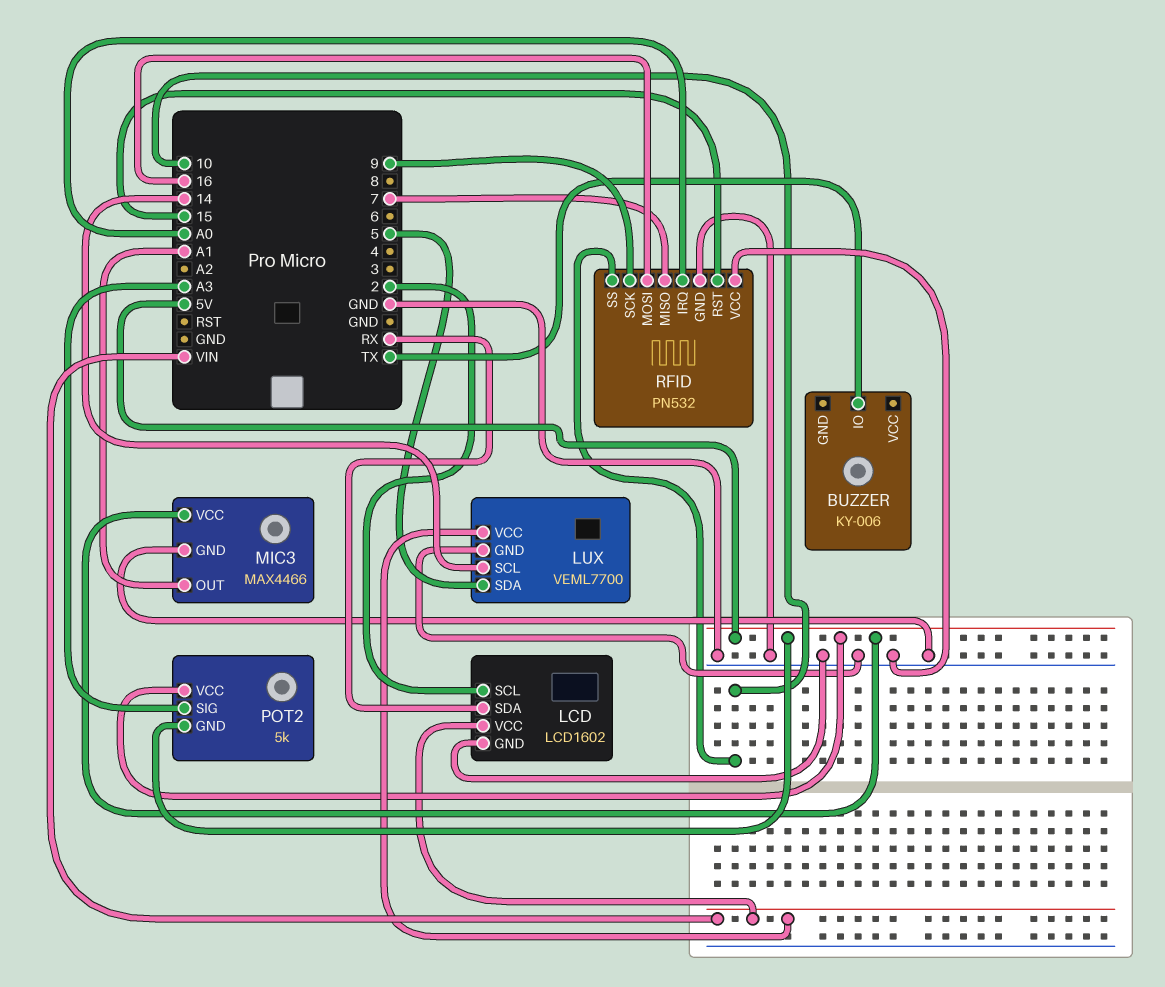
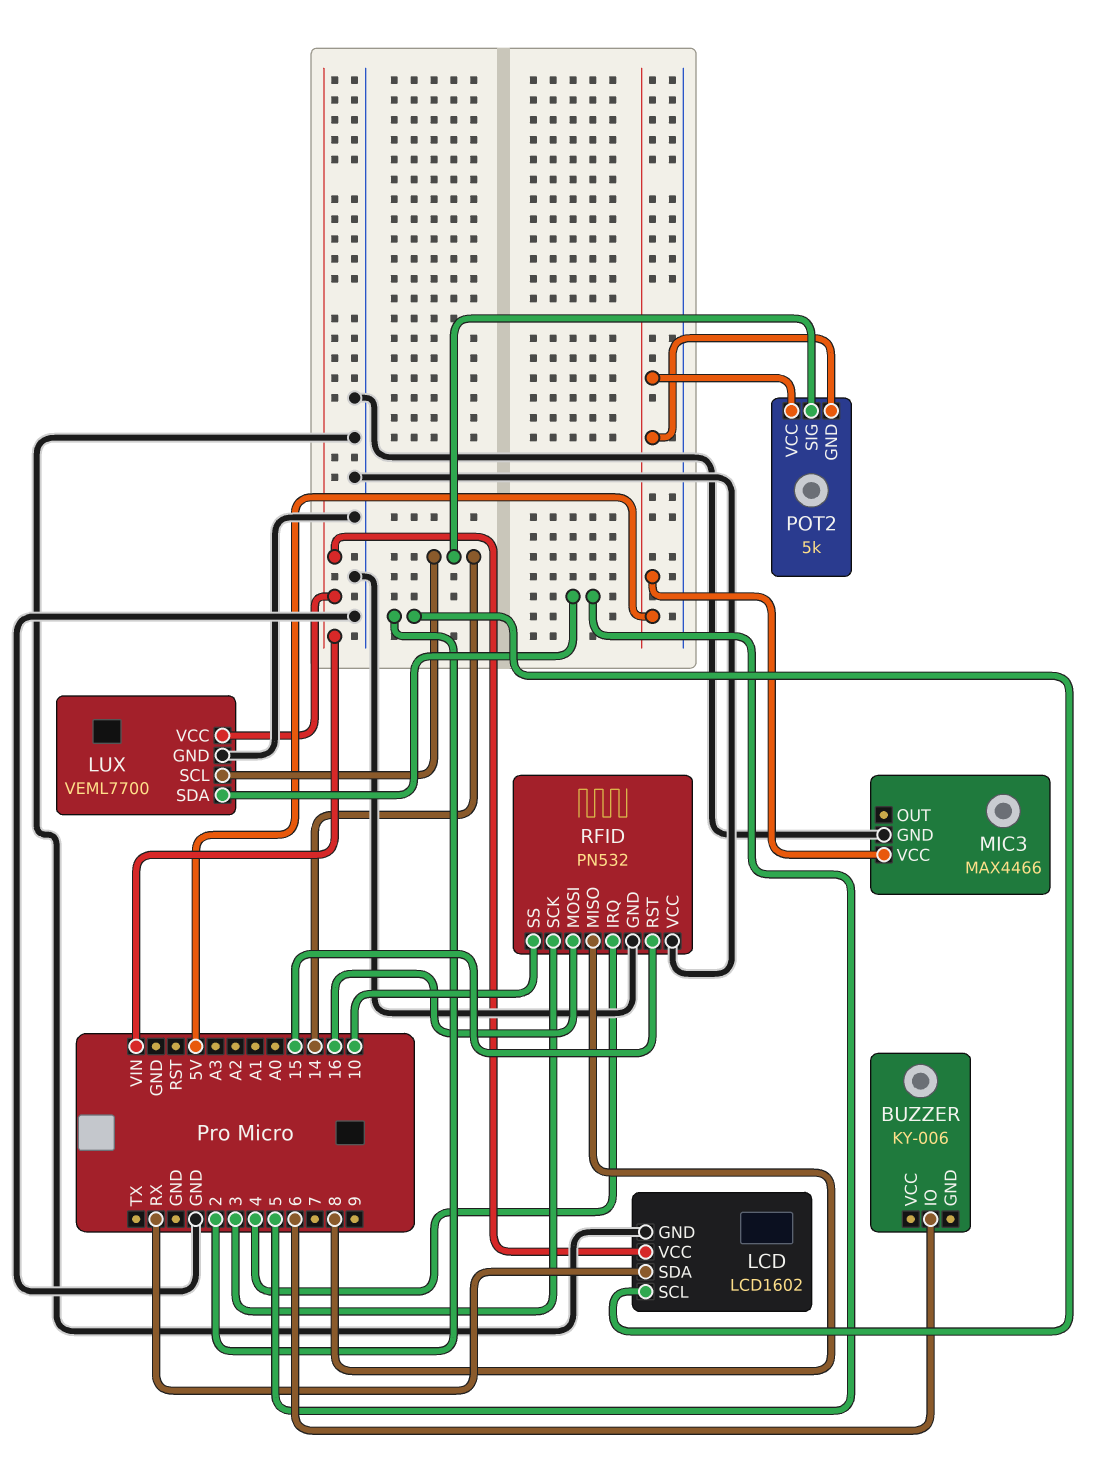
BUZZER pin IO: TX -> 6
MIC3 pin OUT: A1 -> none
POT2 pin SIG: A3 -> 14
RFID pin IRQ: A0 -> 4
RFID pin MISO: 7 -> 8
RFID pin SCK: 9 -> 3

